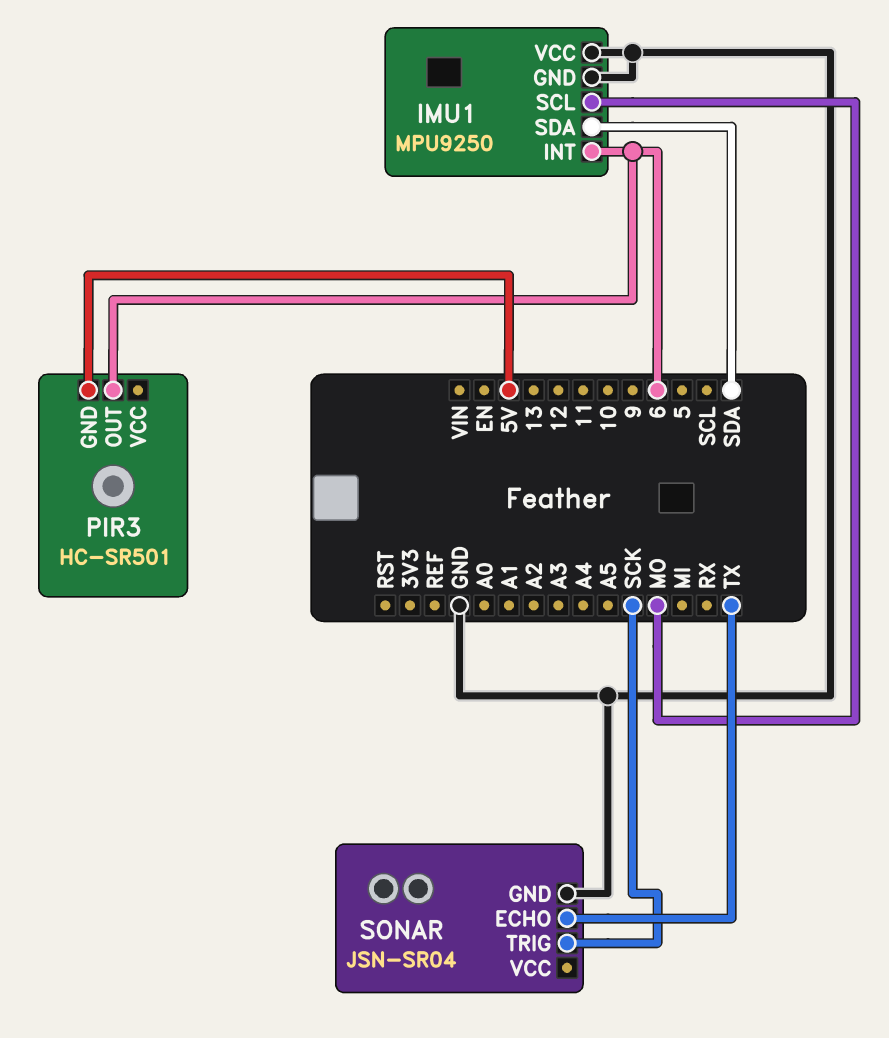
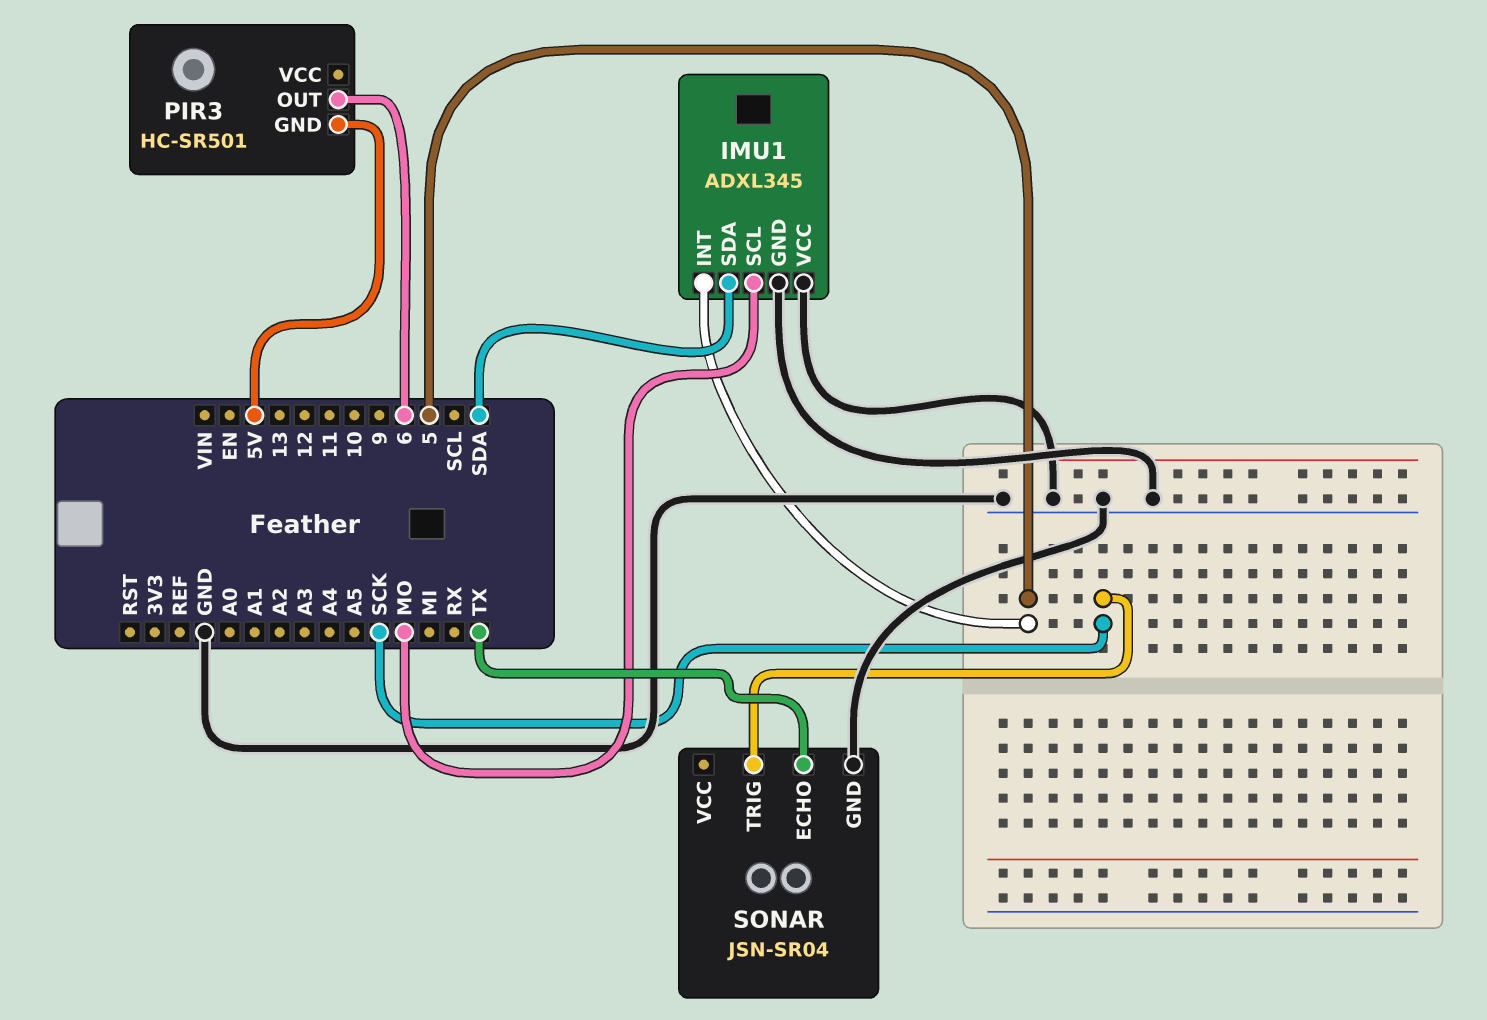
IMU1: MPU9250 -> ADXL345
IMU1 pin INT: 6 -> 5

